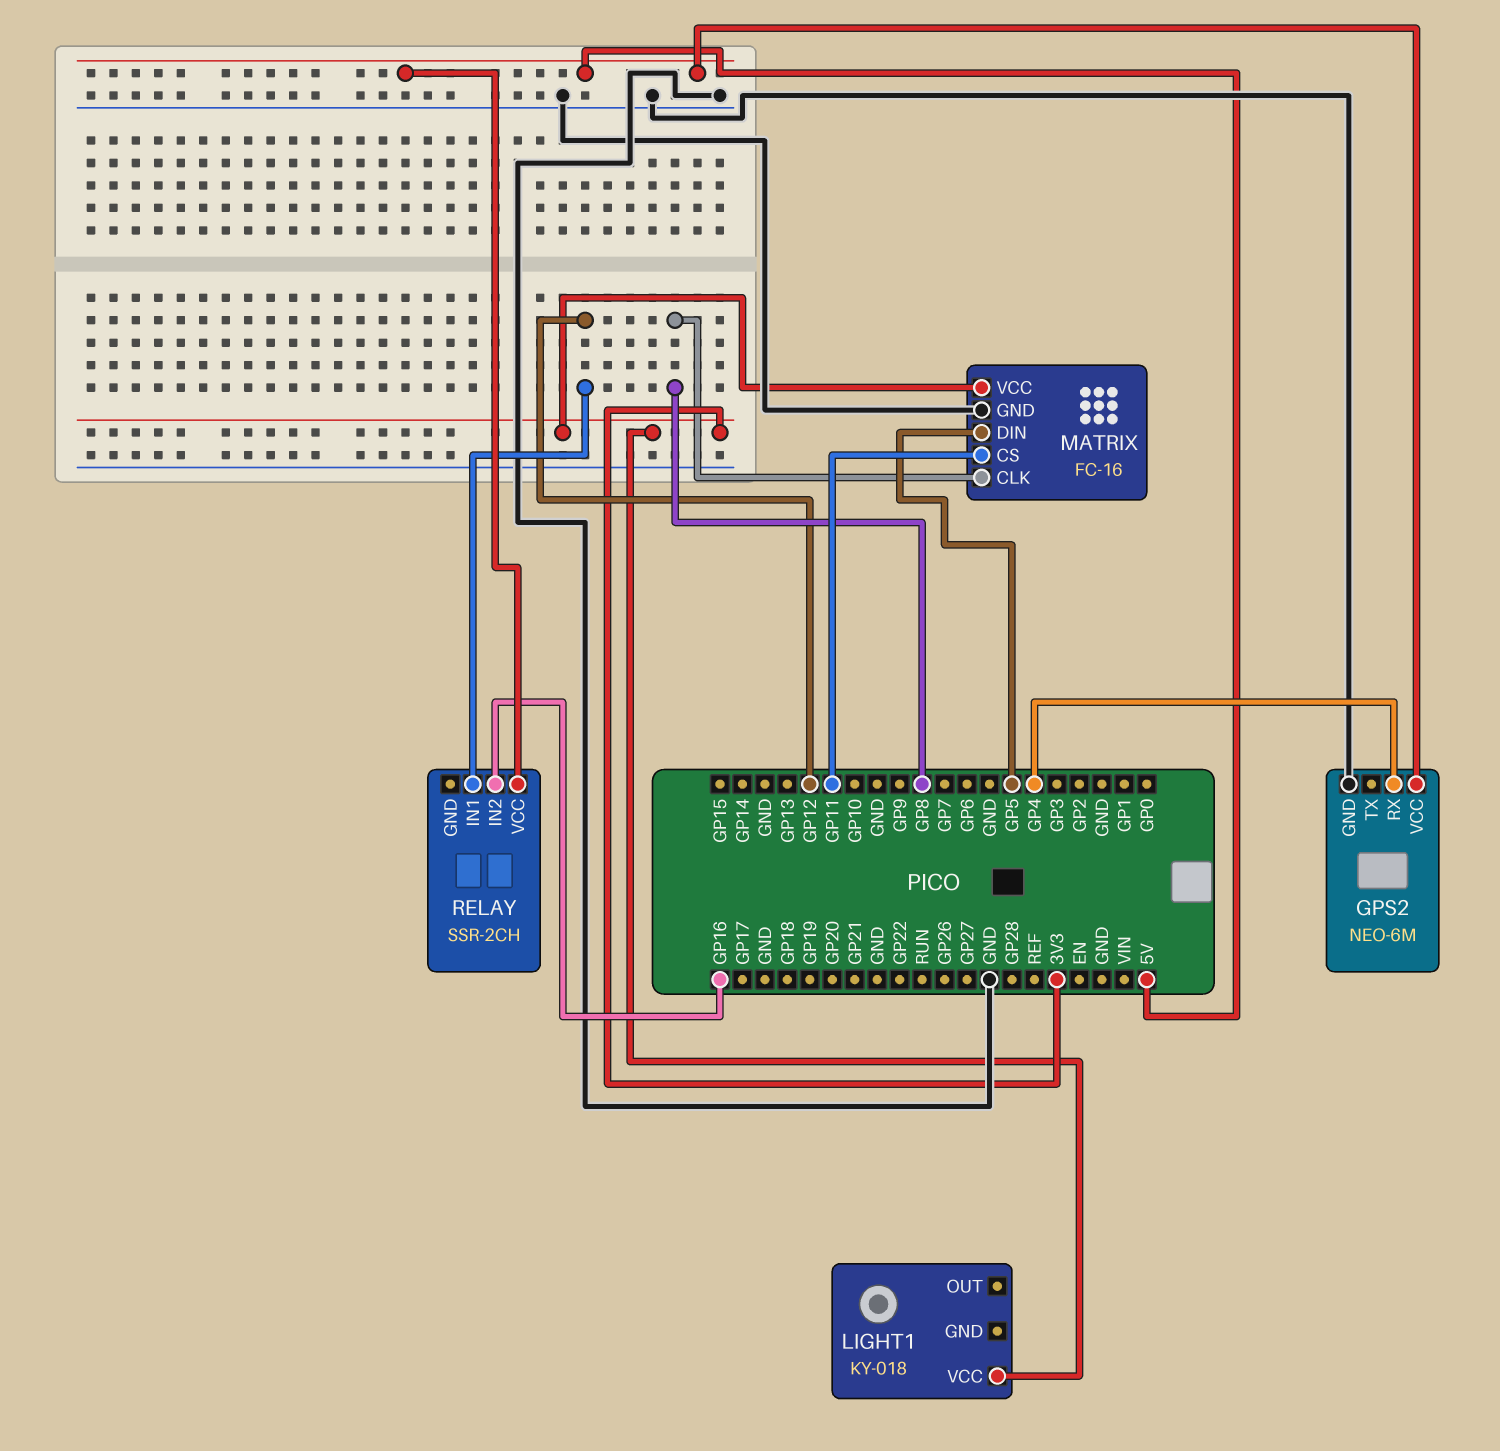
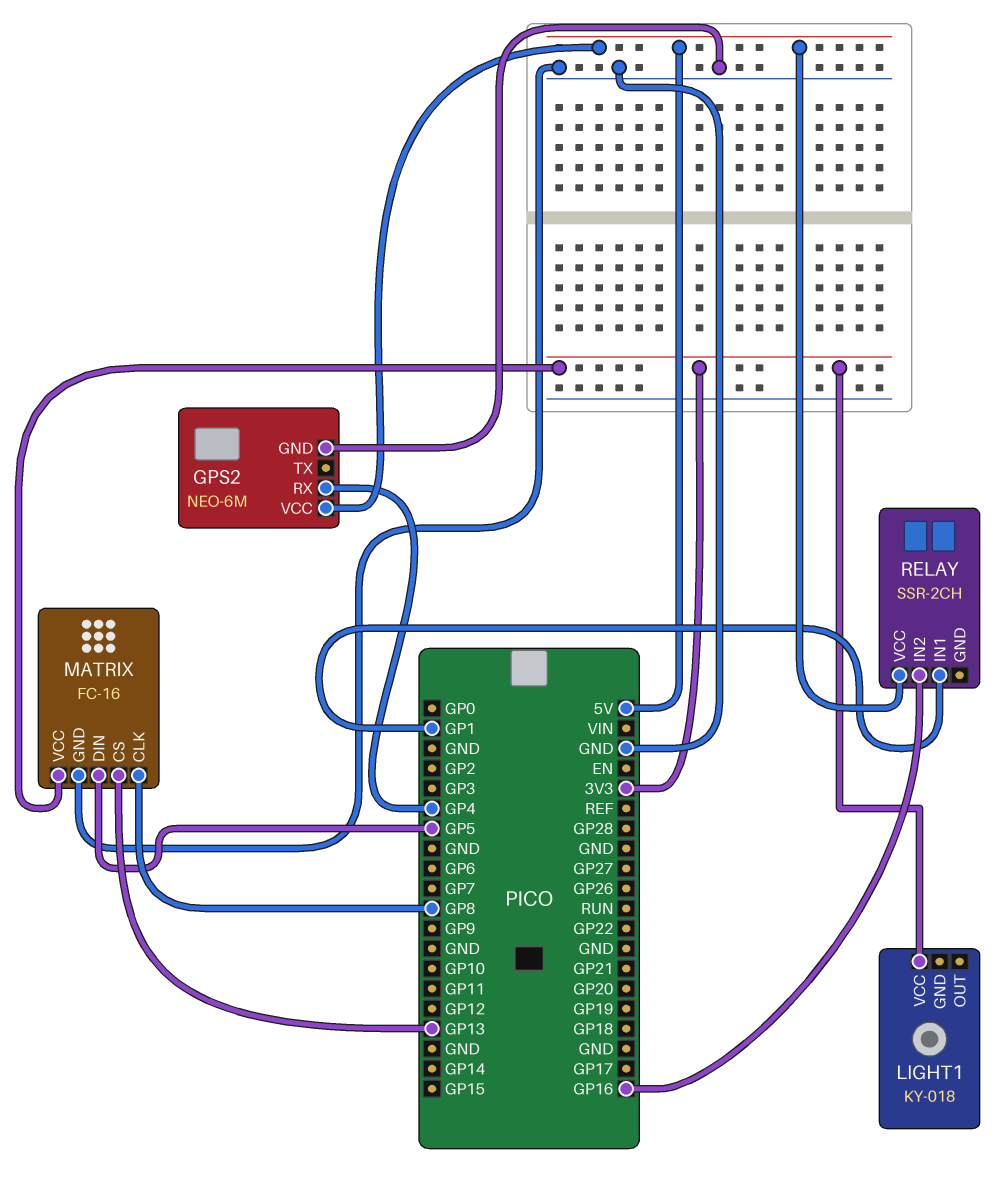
MATRIX pin CS: GP11 -> GP13
RELAY pin IN1: GP12 -> GP1

